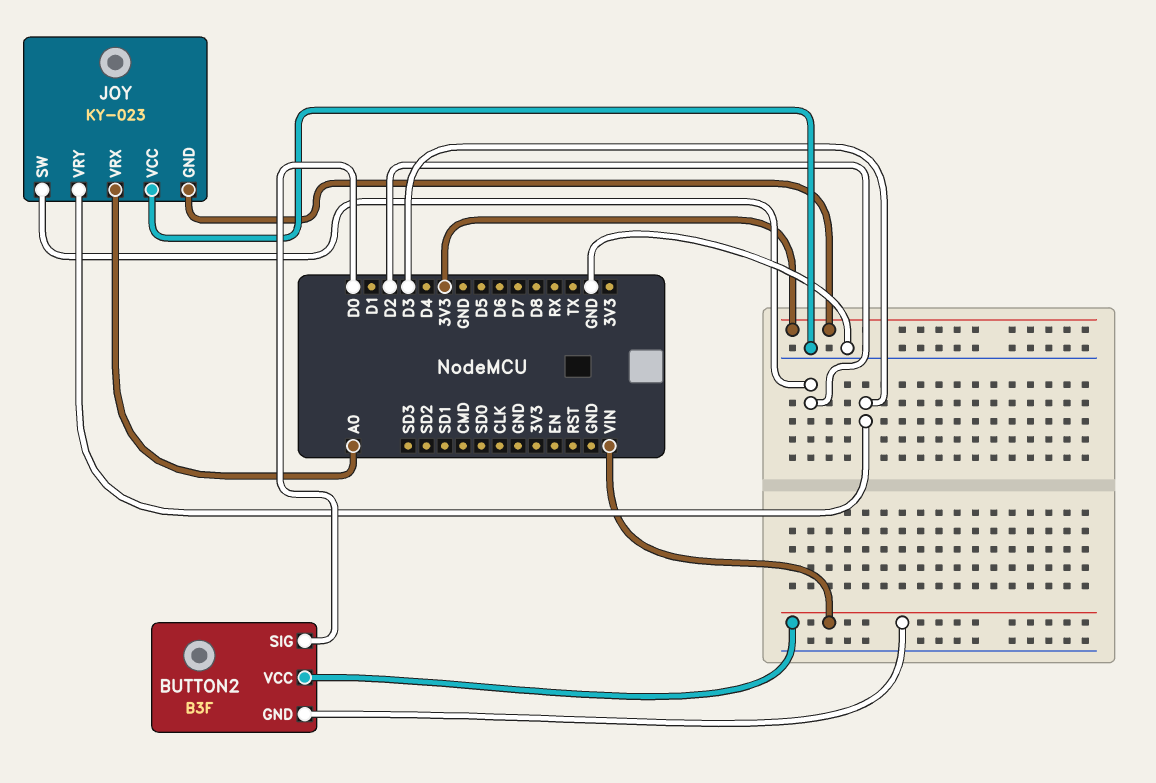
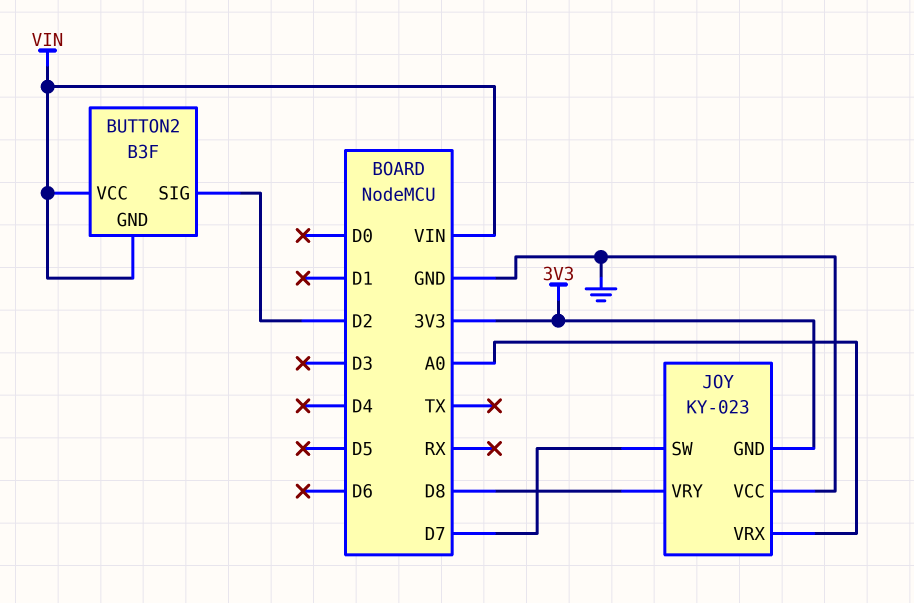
BUTTON2 pin SIG: D0 -> D2
JOY pin SW: D2 -> D7
JOY pin VRY: D3 -> D8

